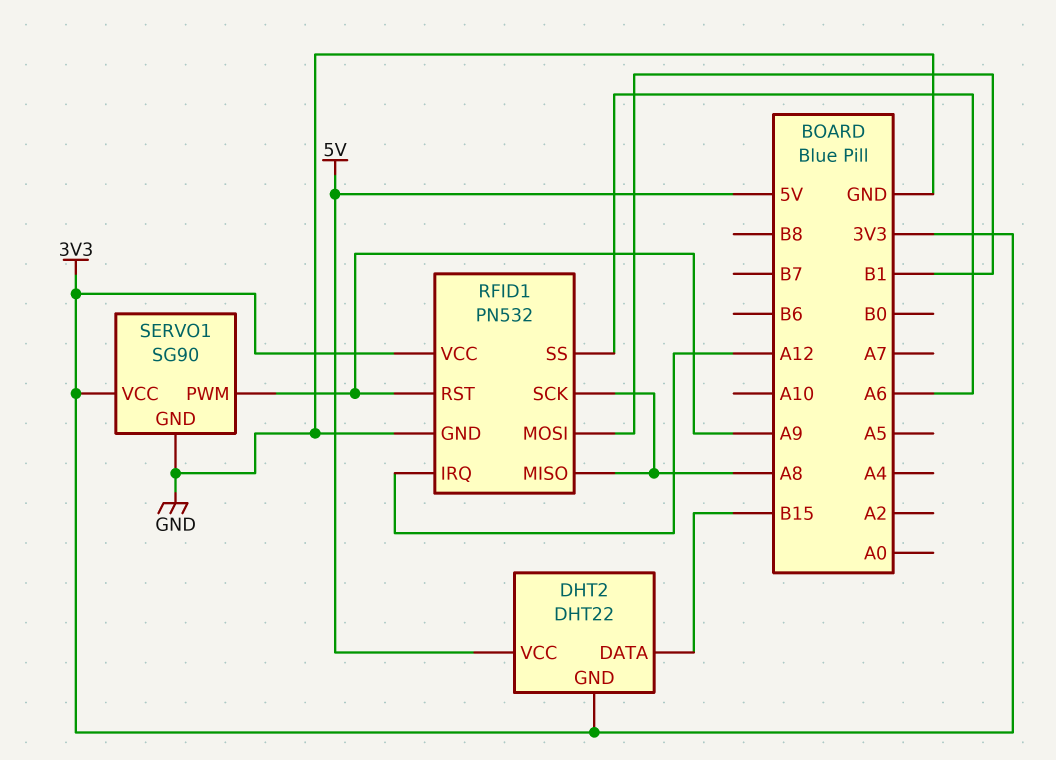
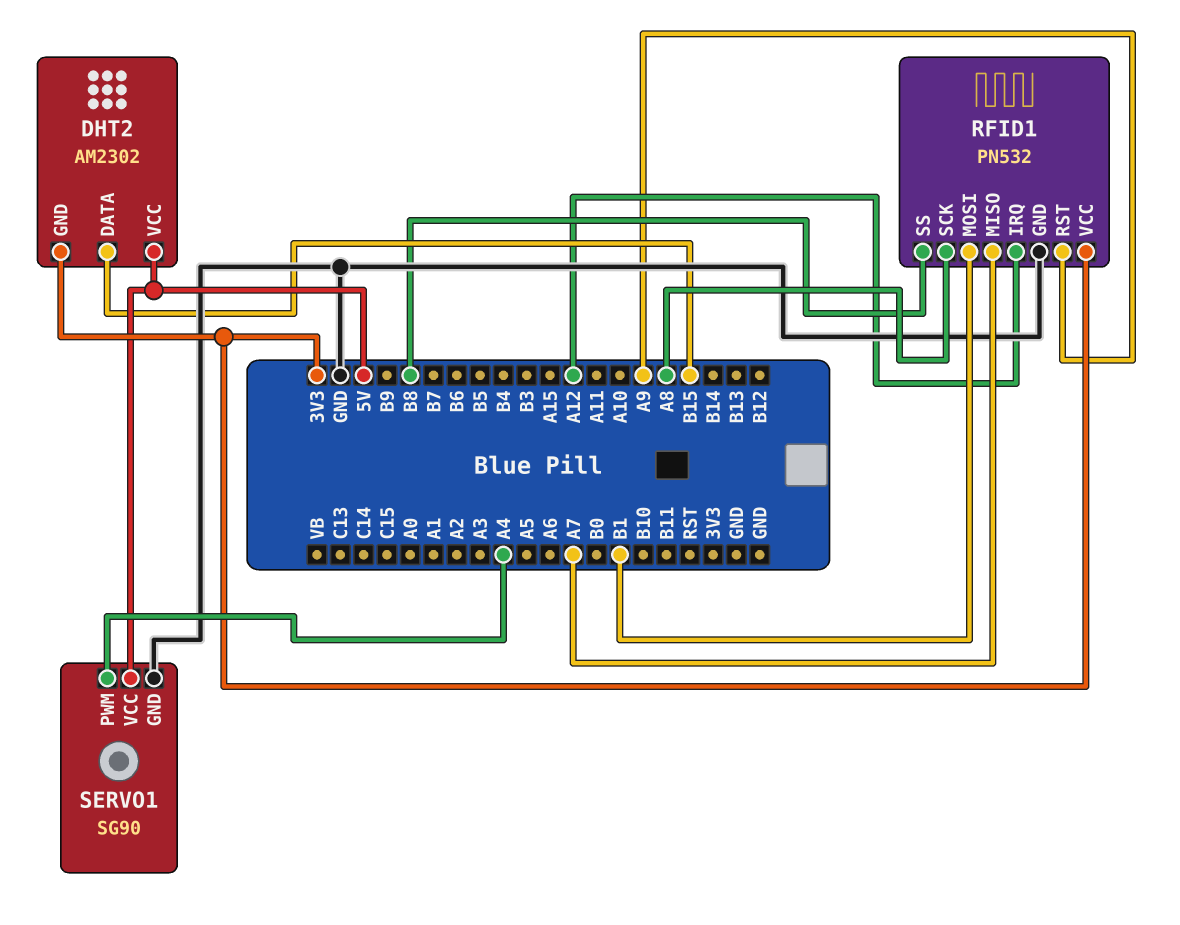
DHT2: DHT22 -> AM2302
RFID1 pin MISO: A8 -> A7
RFID1 pin SS: A6 -> B8
SERVO1 pin PWM: A9 -> A4
SERVO1 pin VCC: 3V3 -> 5V

